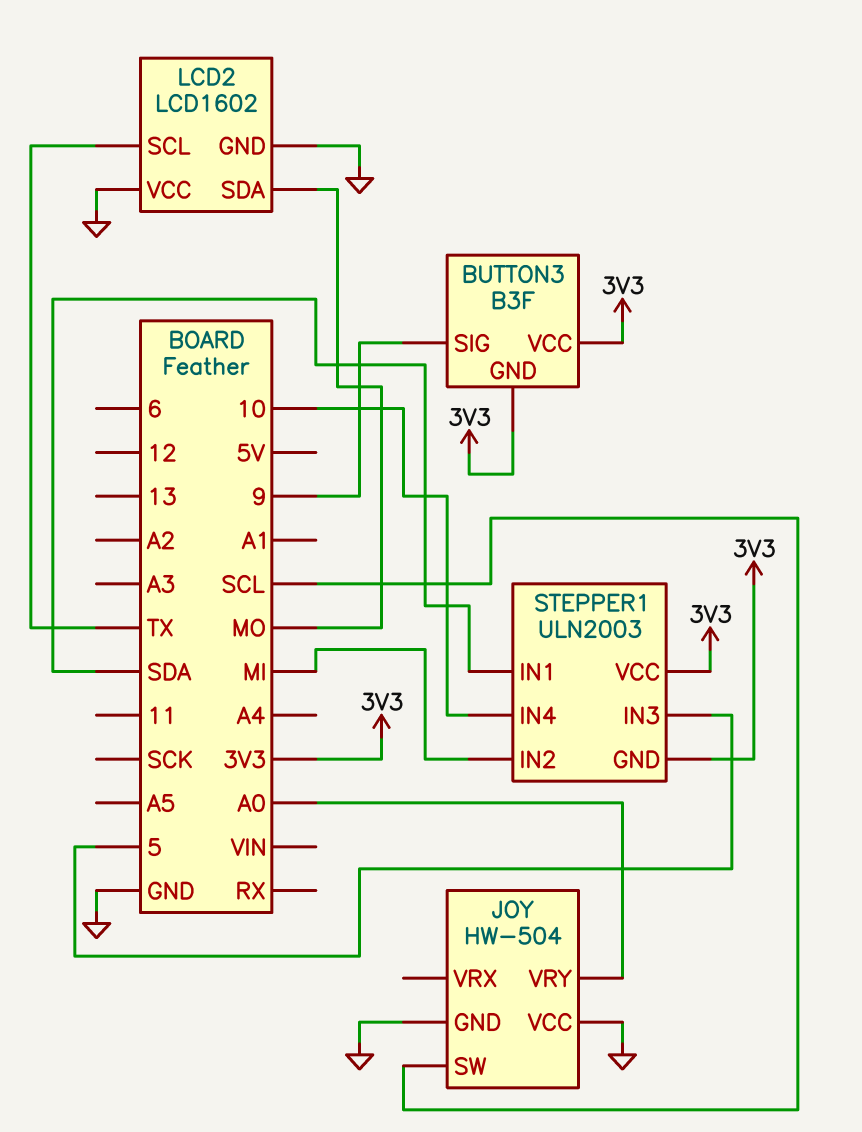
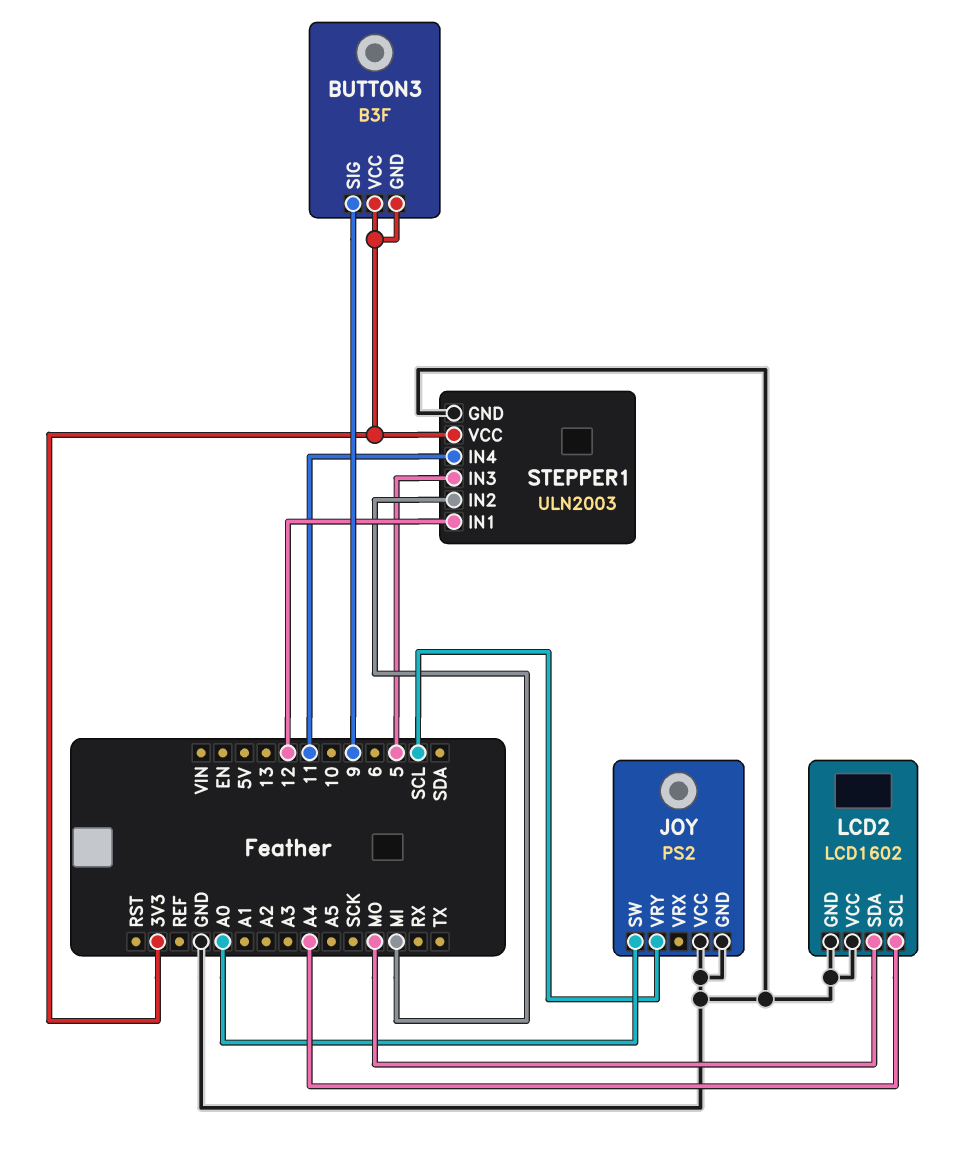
JOY: HW-504 -> PS2
JOY pin SW: SCL -> A0
JOY pin VRY: A0 -> SCL
LCD2 pin SCL: TX -> A4
STEPPER1 pin GND: 3V3 -> GND
STEPPER1 pin IN1: SDA -> 12
STEPPER1 pin IN4: 10 -> 11

